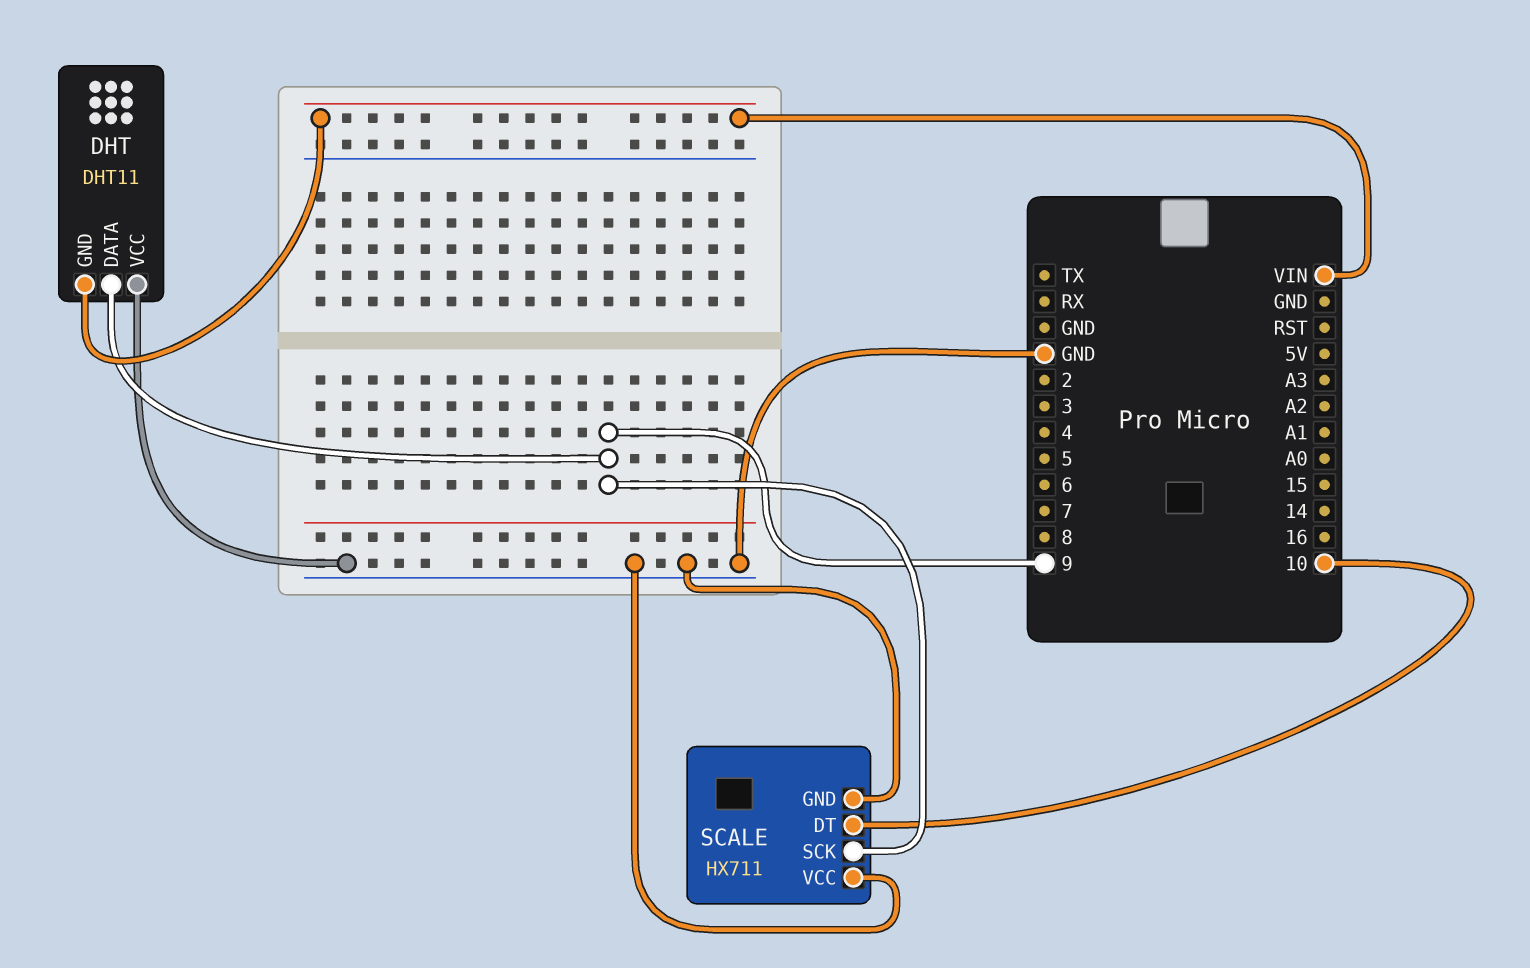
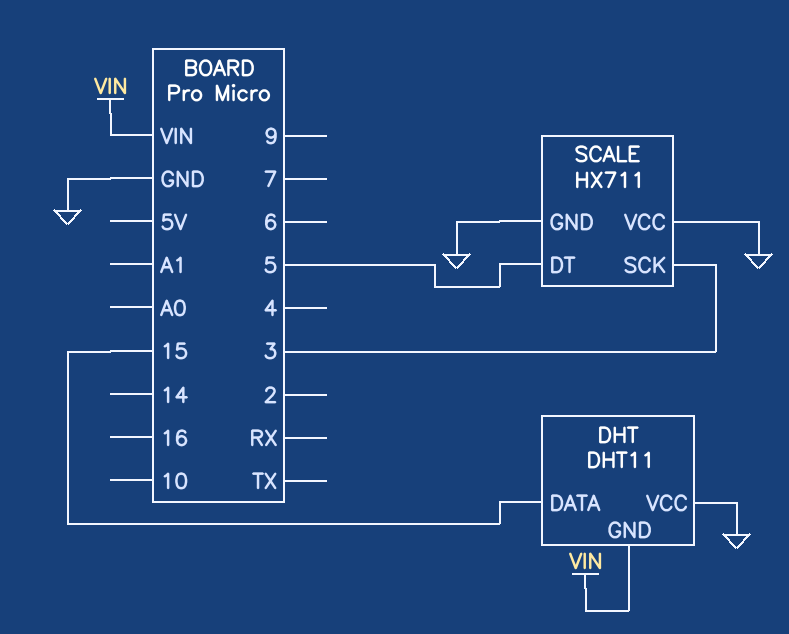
DHT pin DATA: 9 -> 15
SCALE pin DT: 10 -> 5
SCALE pin SCK: 9 -> 3

